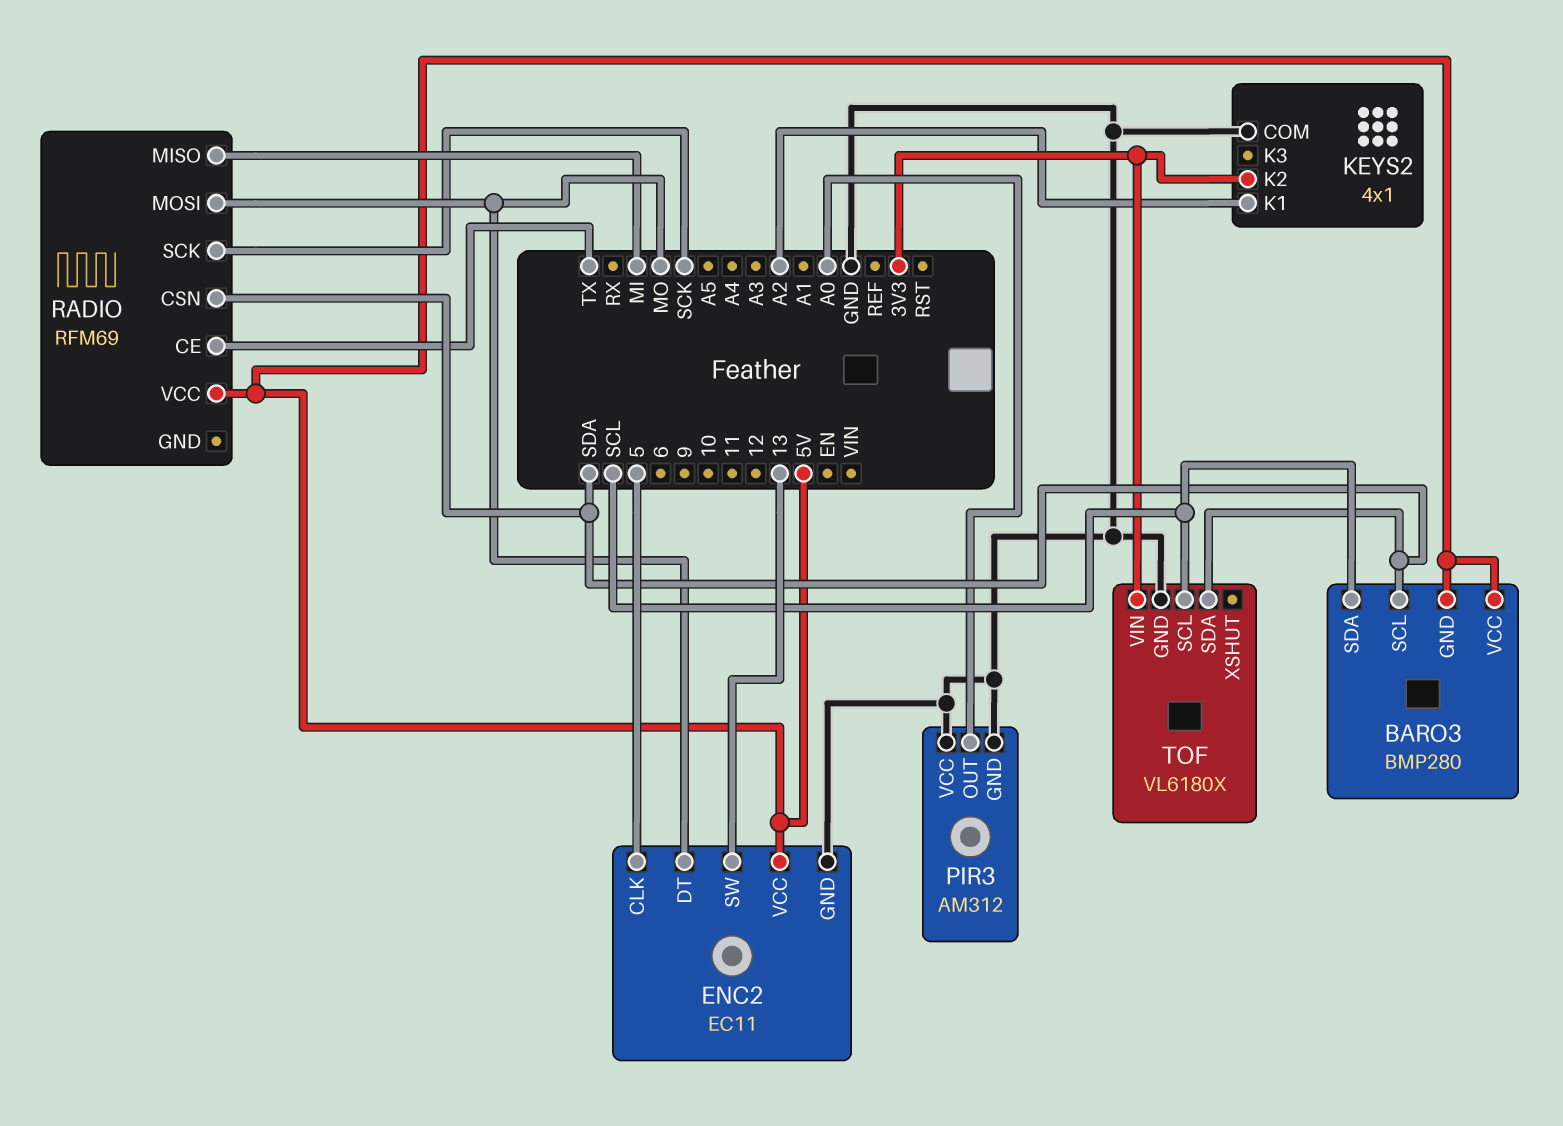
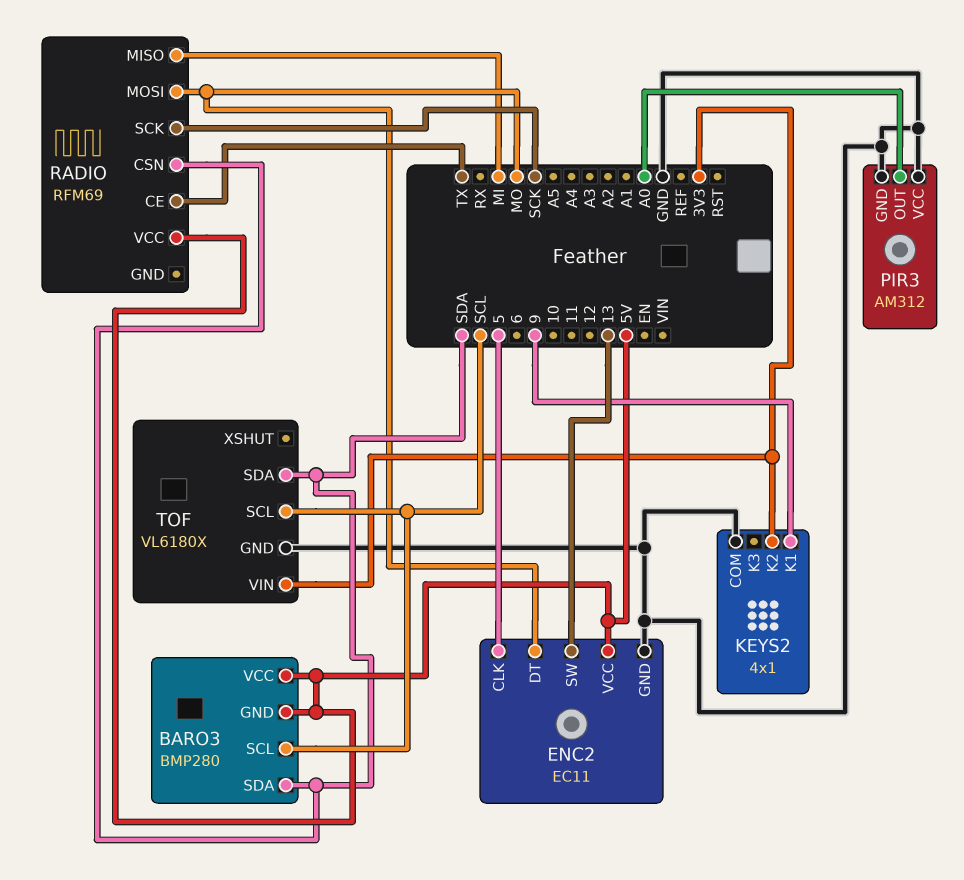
BARO3 pin SCL: SDA -> SCL
BARO3 pin SDA: SCL -> SDA
KEYS2 pin K1: A2 -> 9

